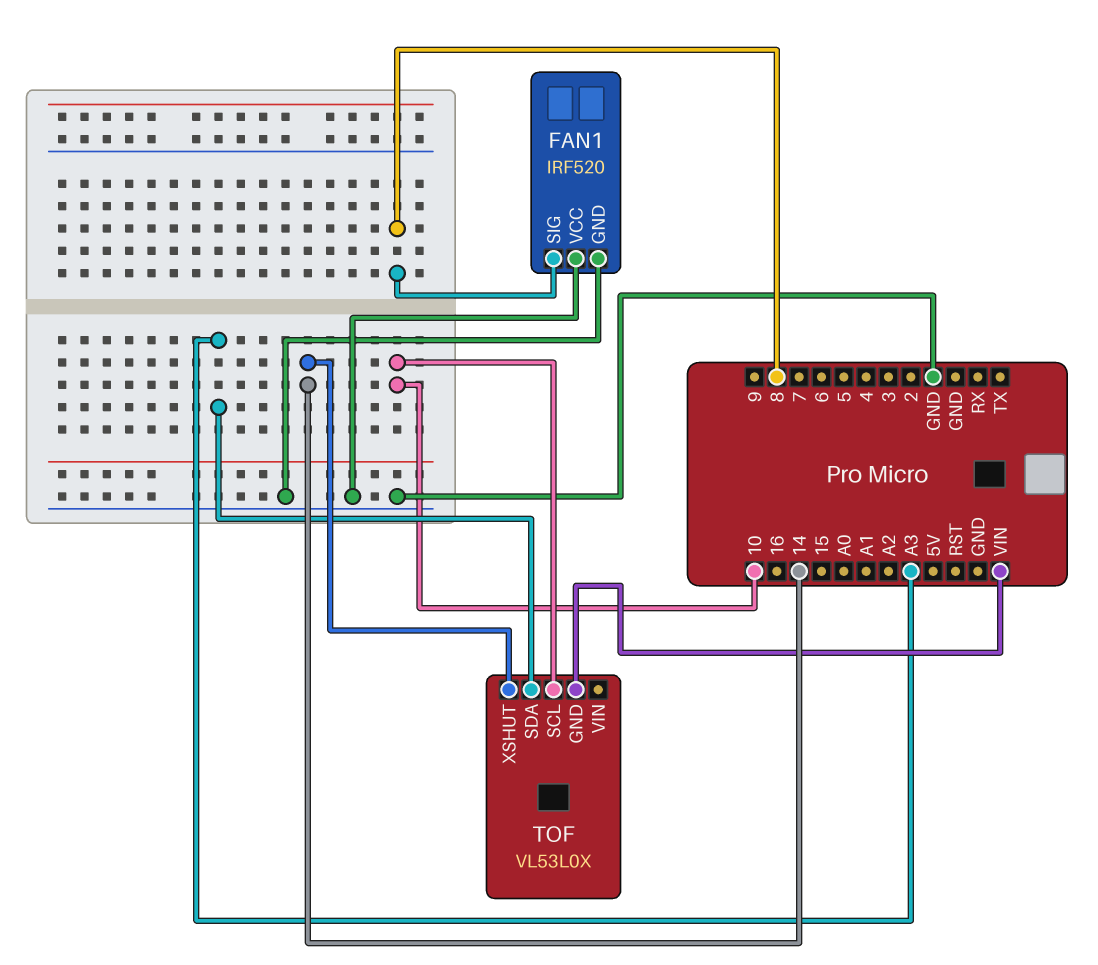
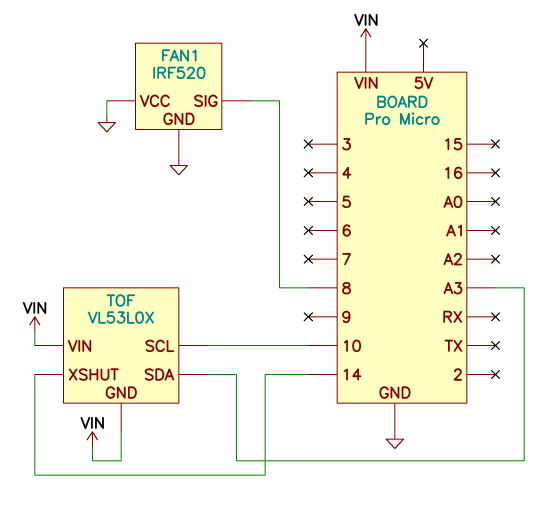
TOF pin VIN: none -> VIN

